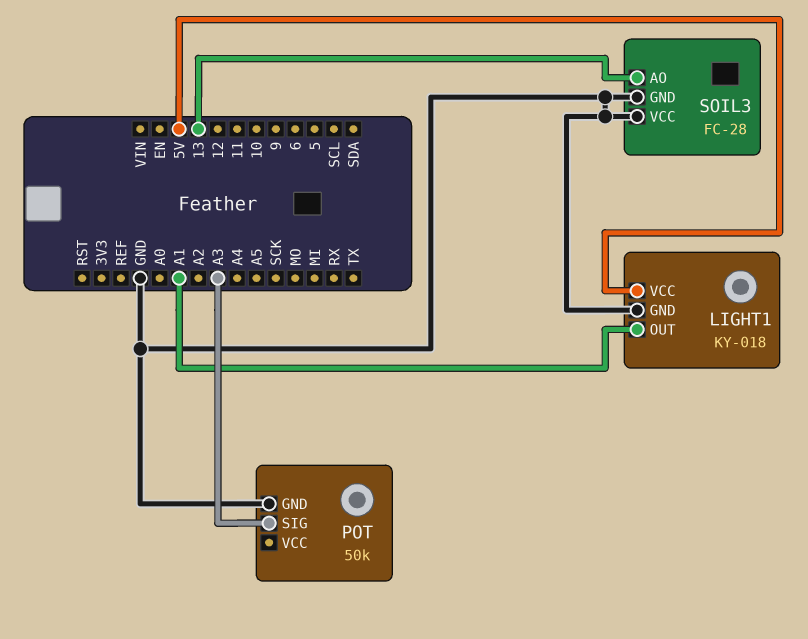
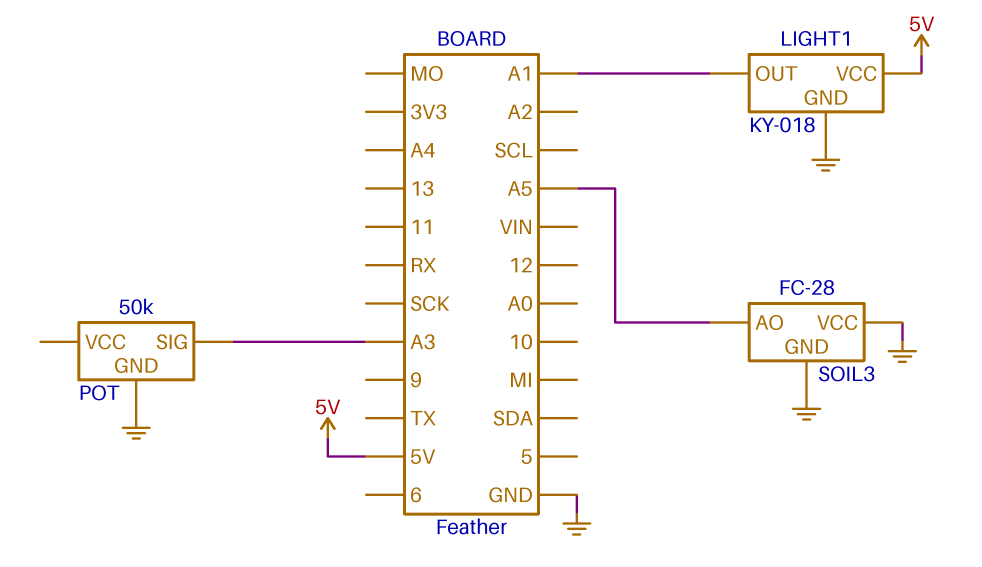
SOIL3 pin AO: 13 -> A5

